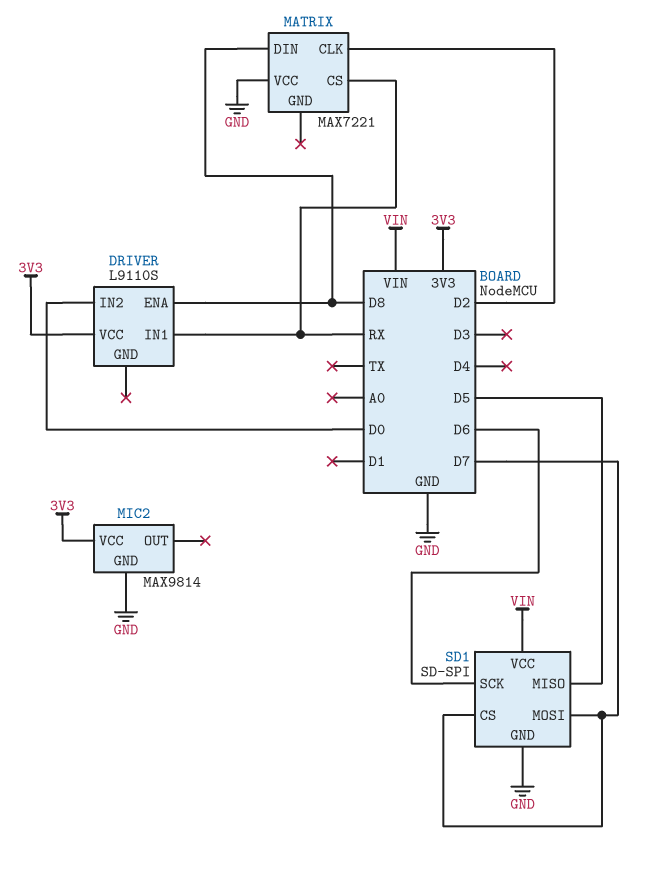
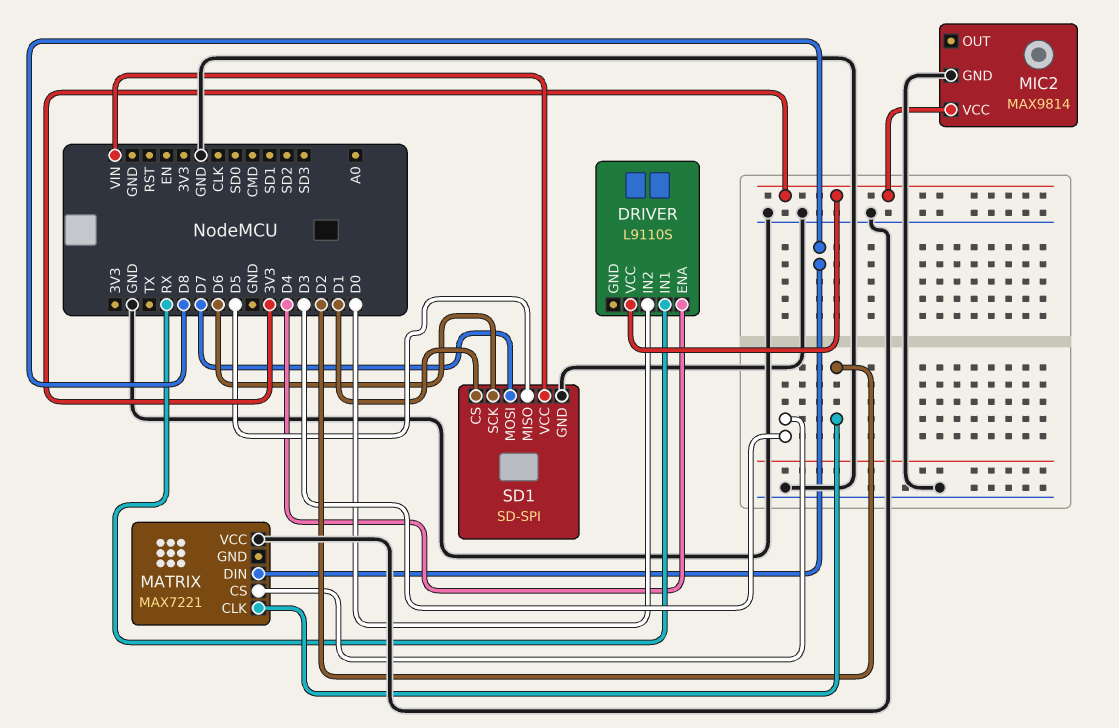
DRIVER pin ENA: D8 -> D4
MATRIX pin CS: RX -> D3
SD1 pin CS: D7 -> D1

